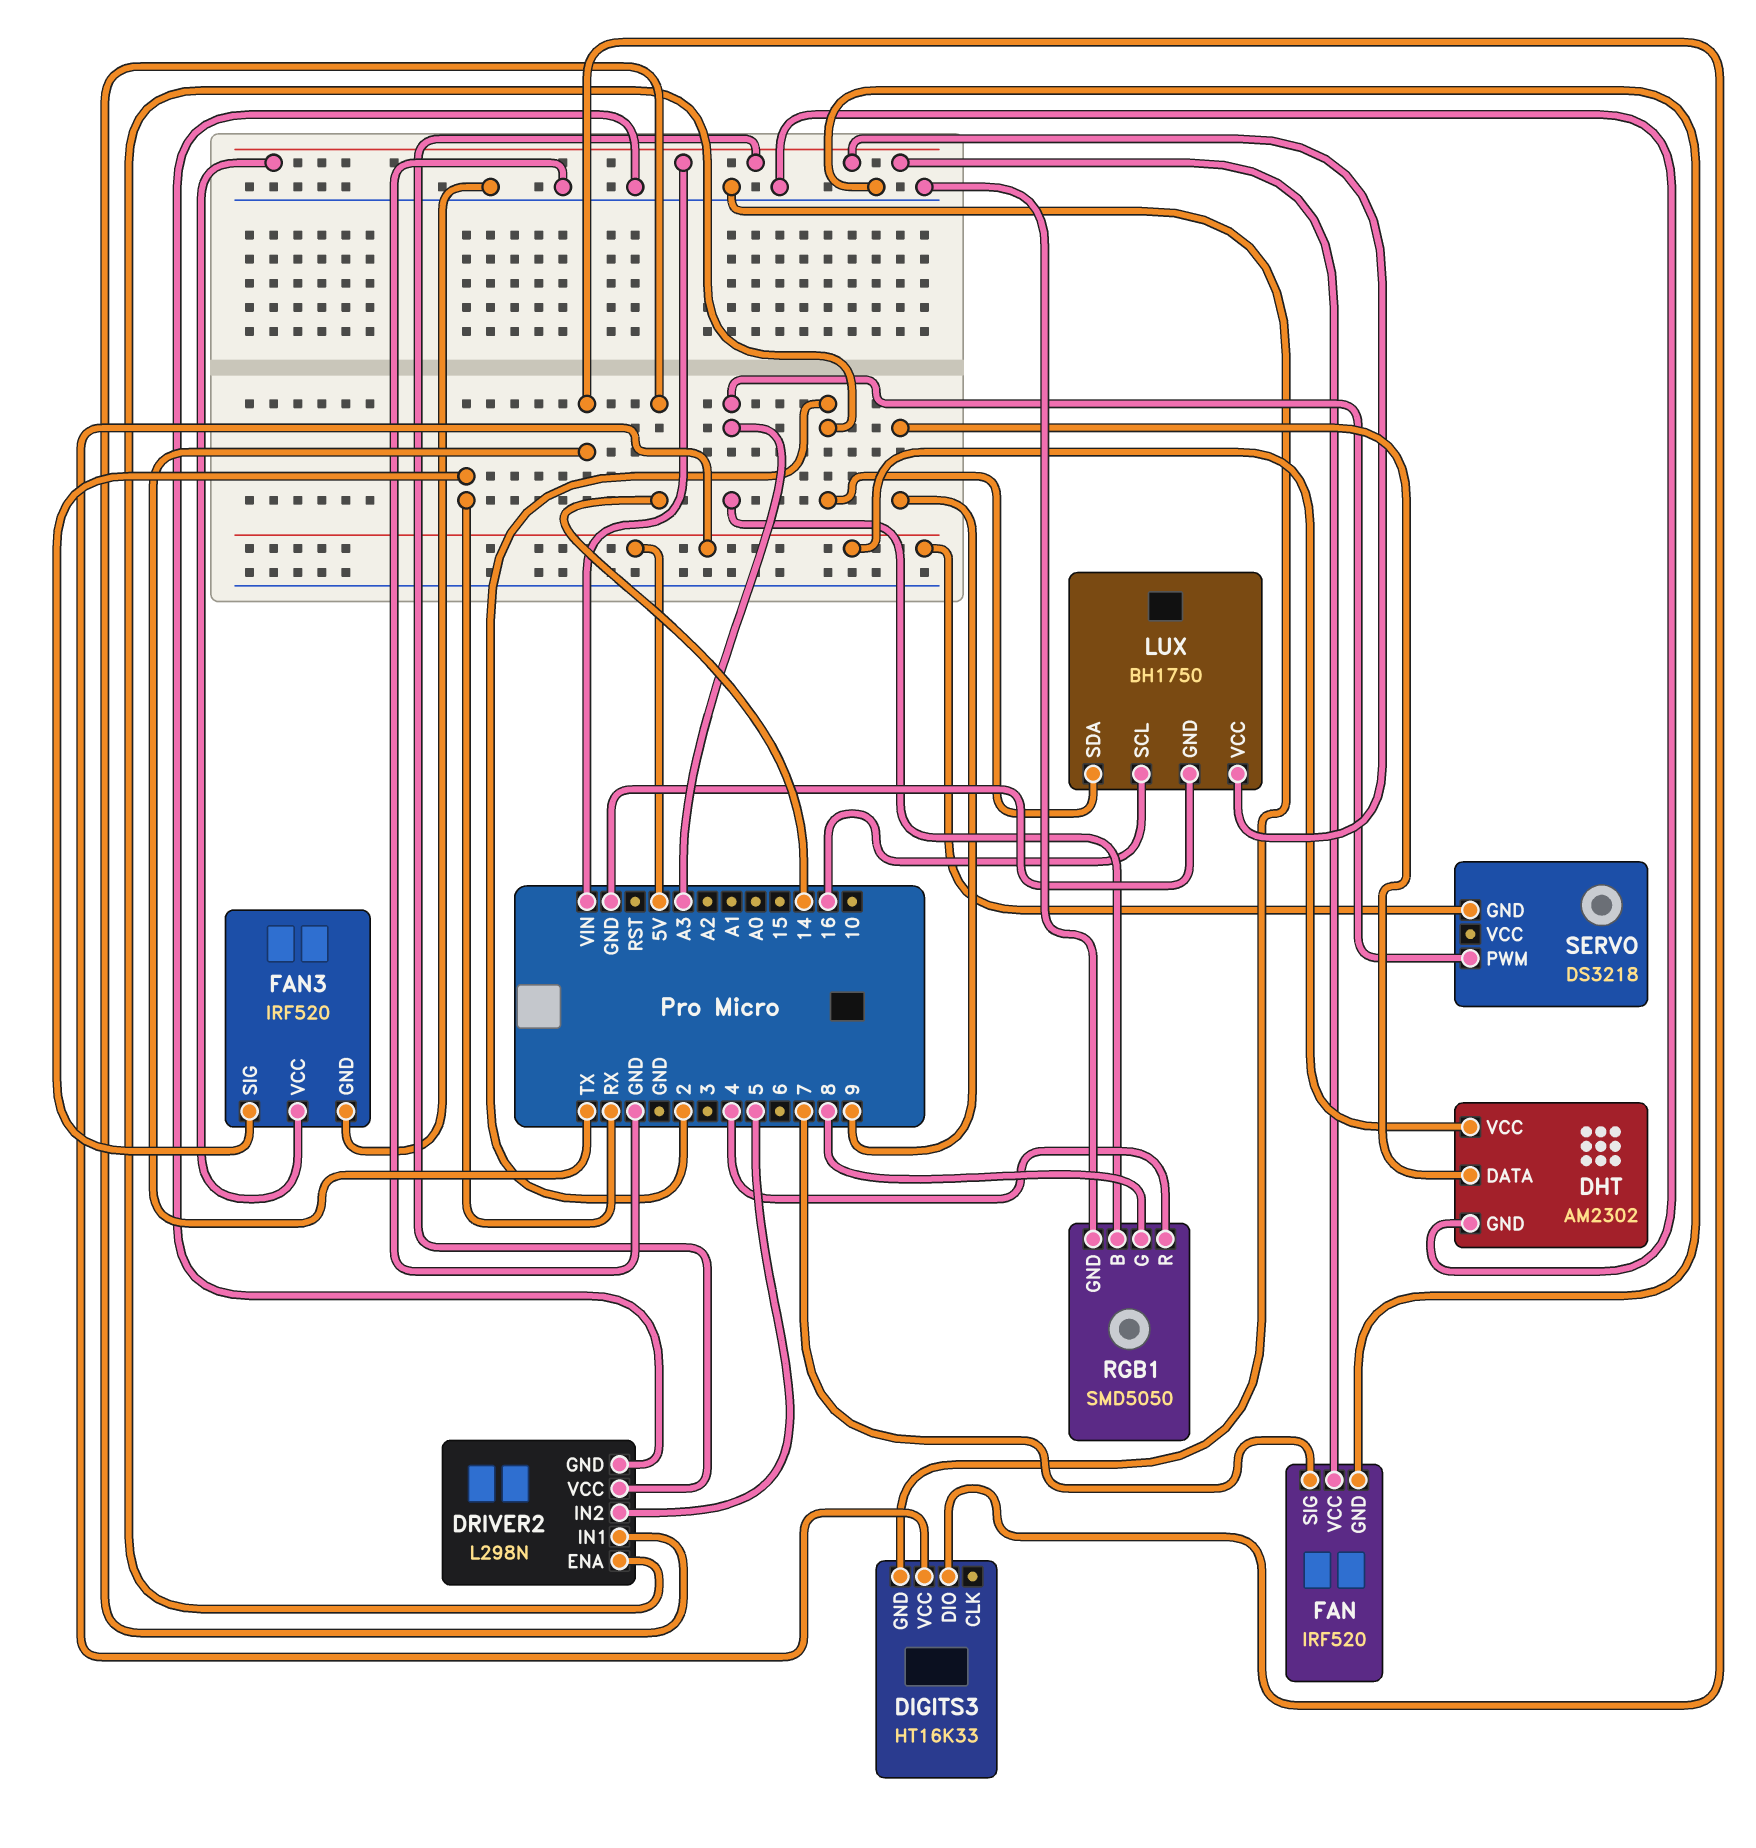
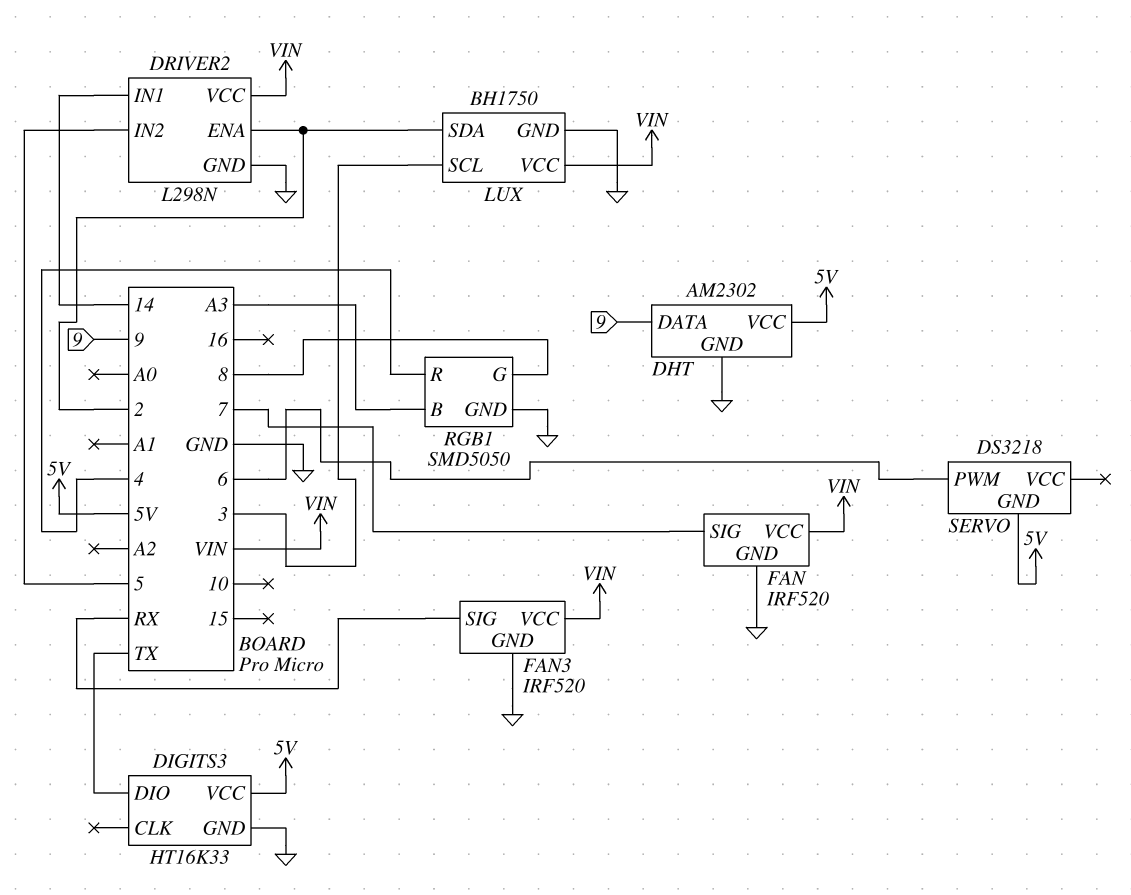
LUX pin SCL: 16 -> 3
SERVO pin PWM: A3 -> 6

